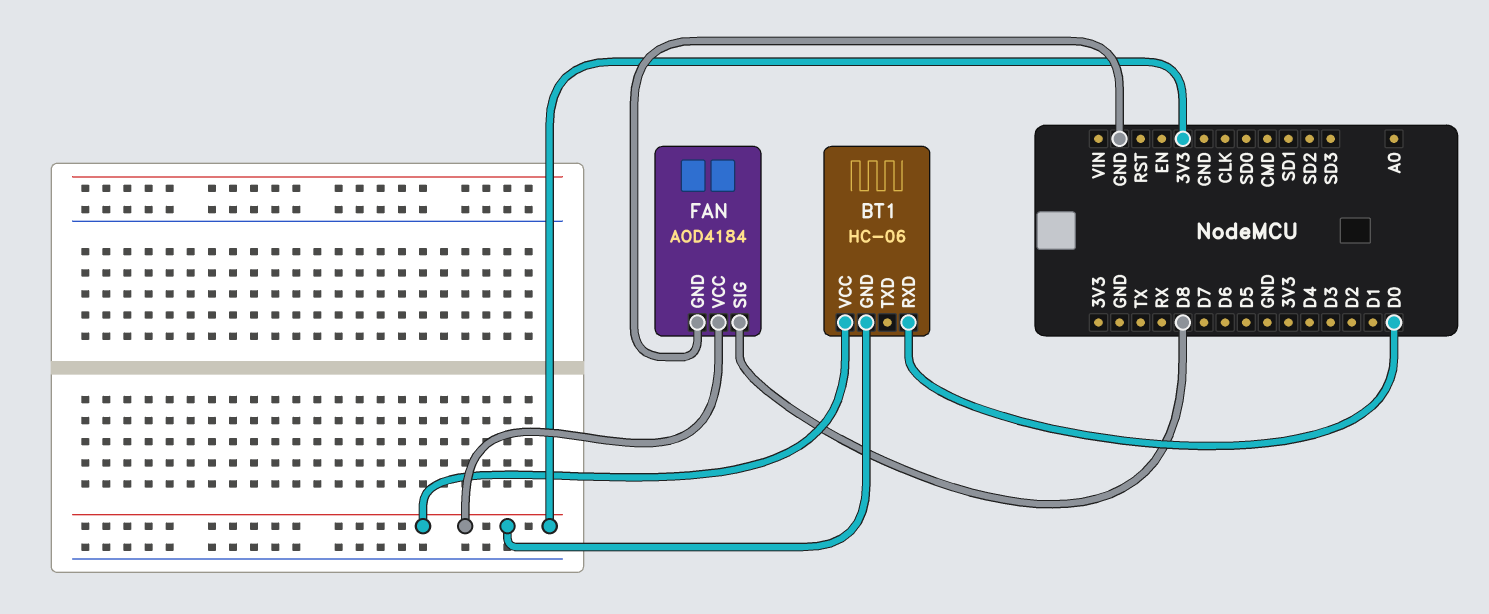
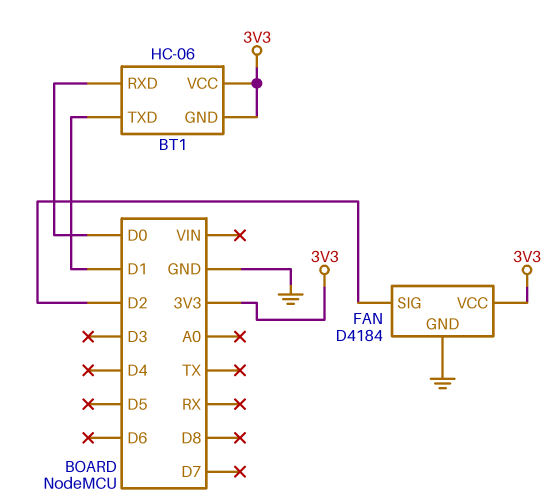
BT1 pin TXD: none -> D1
FAN: AOD4184 -> D4184
FAN pin SIG: D8 -> D2

